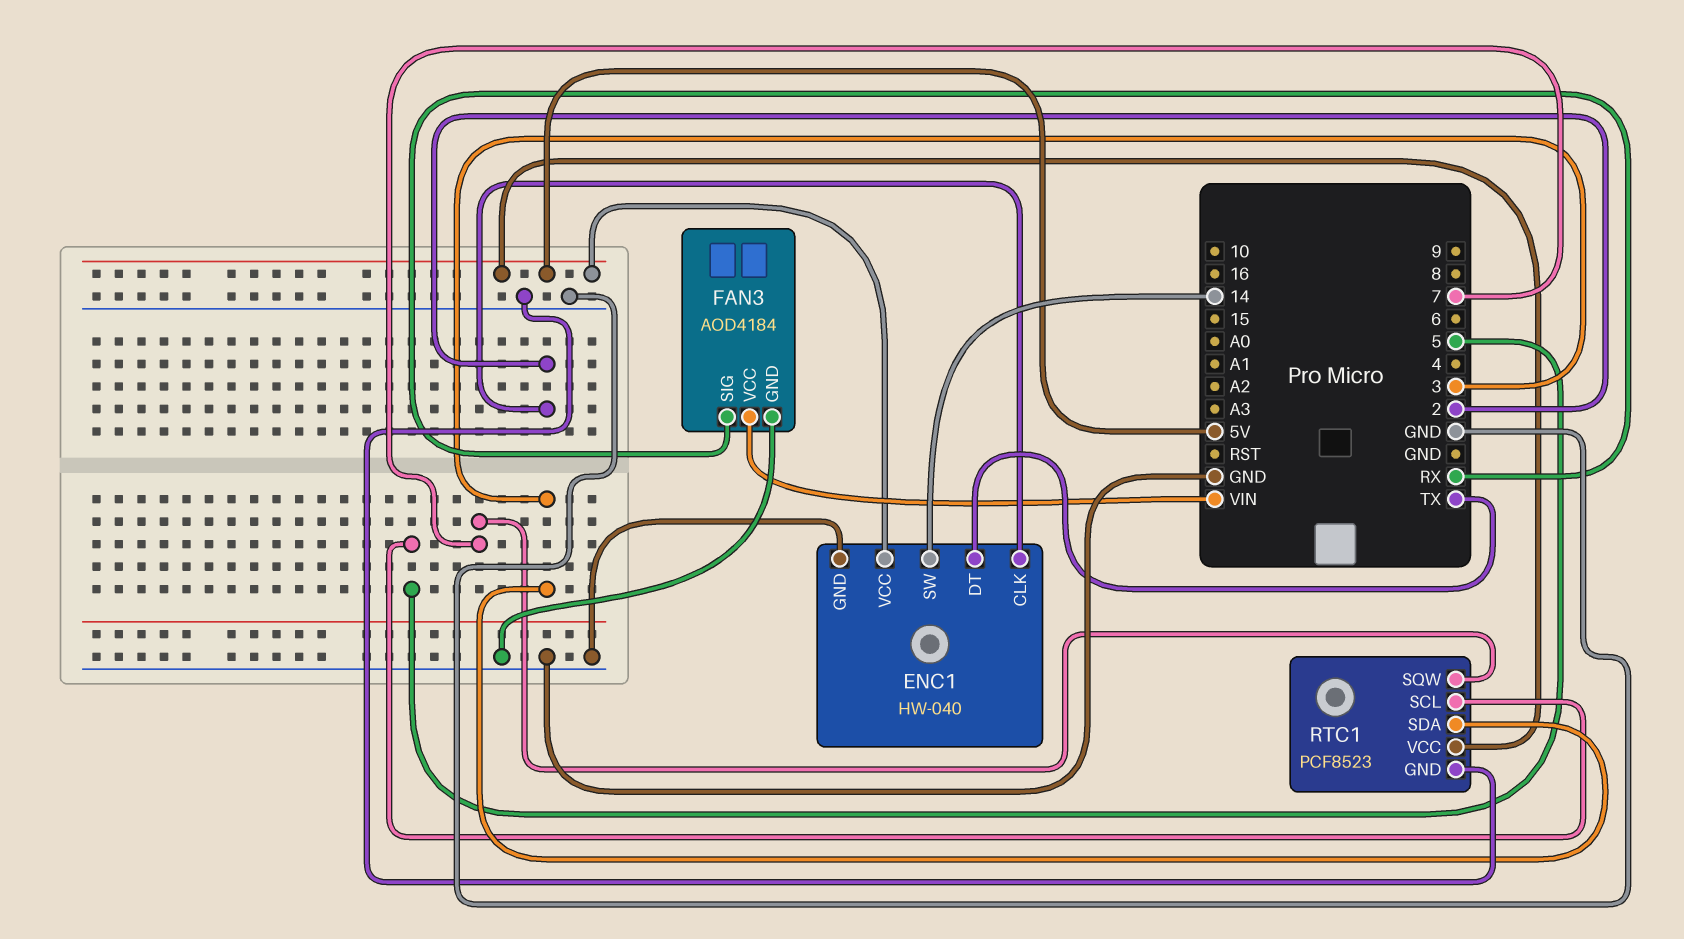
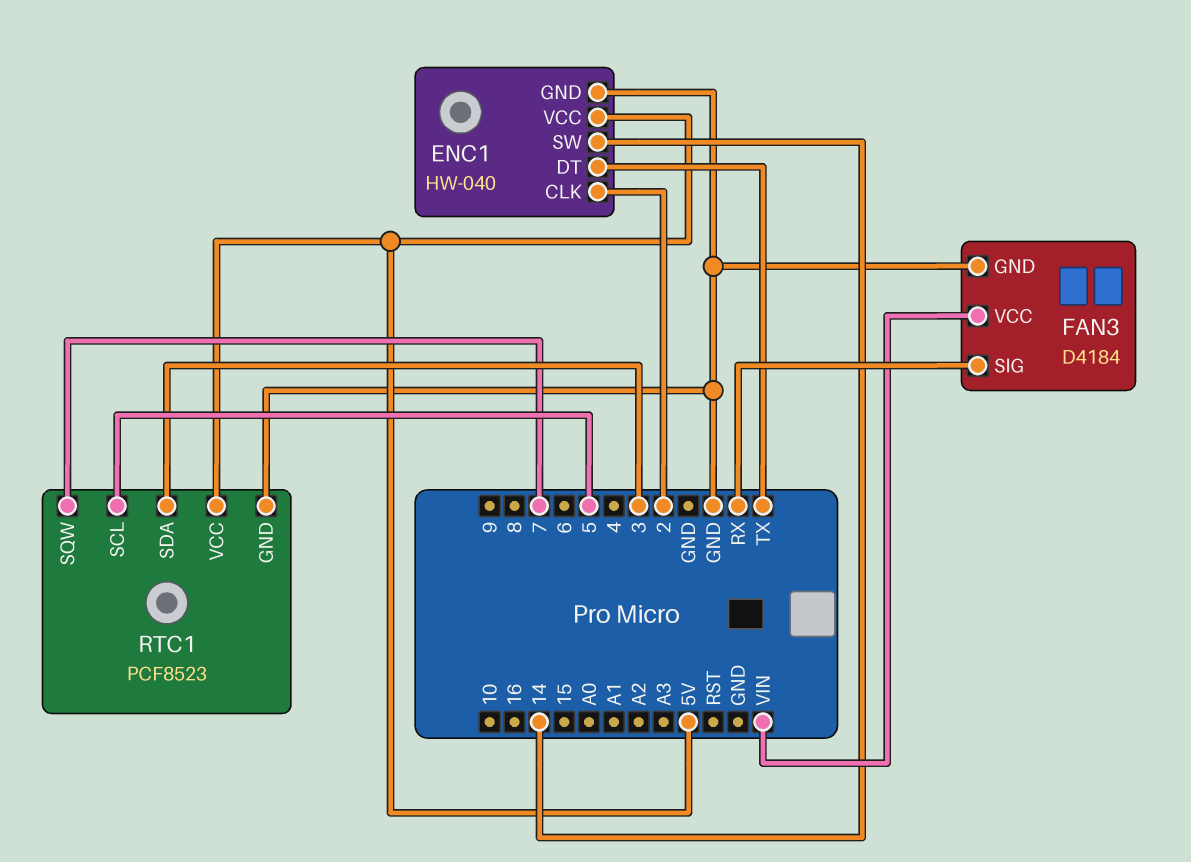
FAN3: AOD4184 -> D4184

